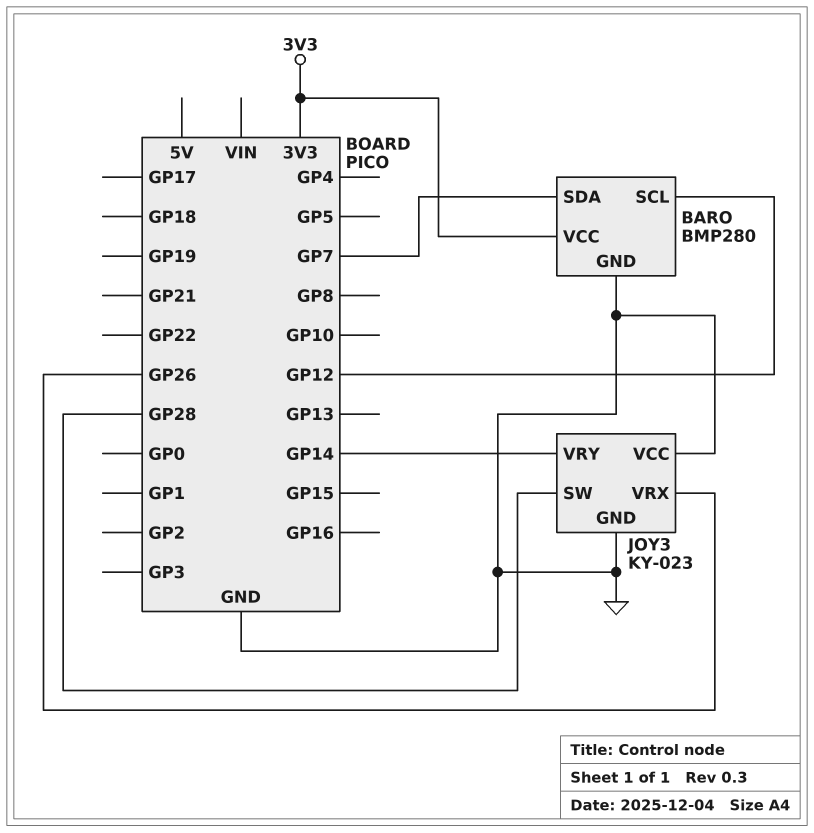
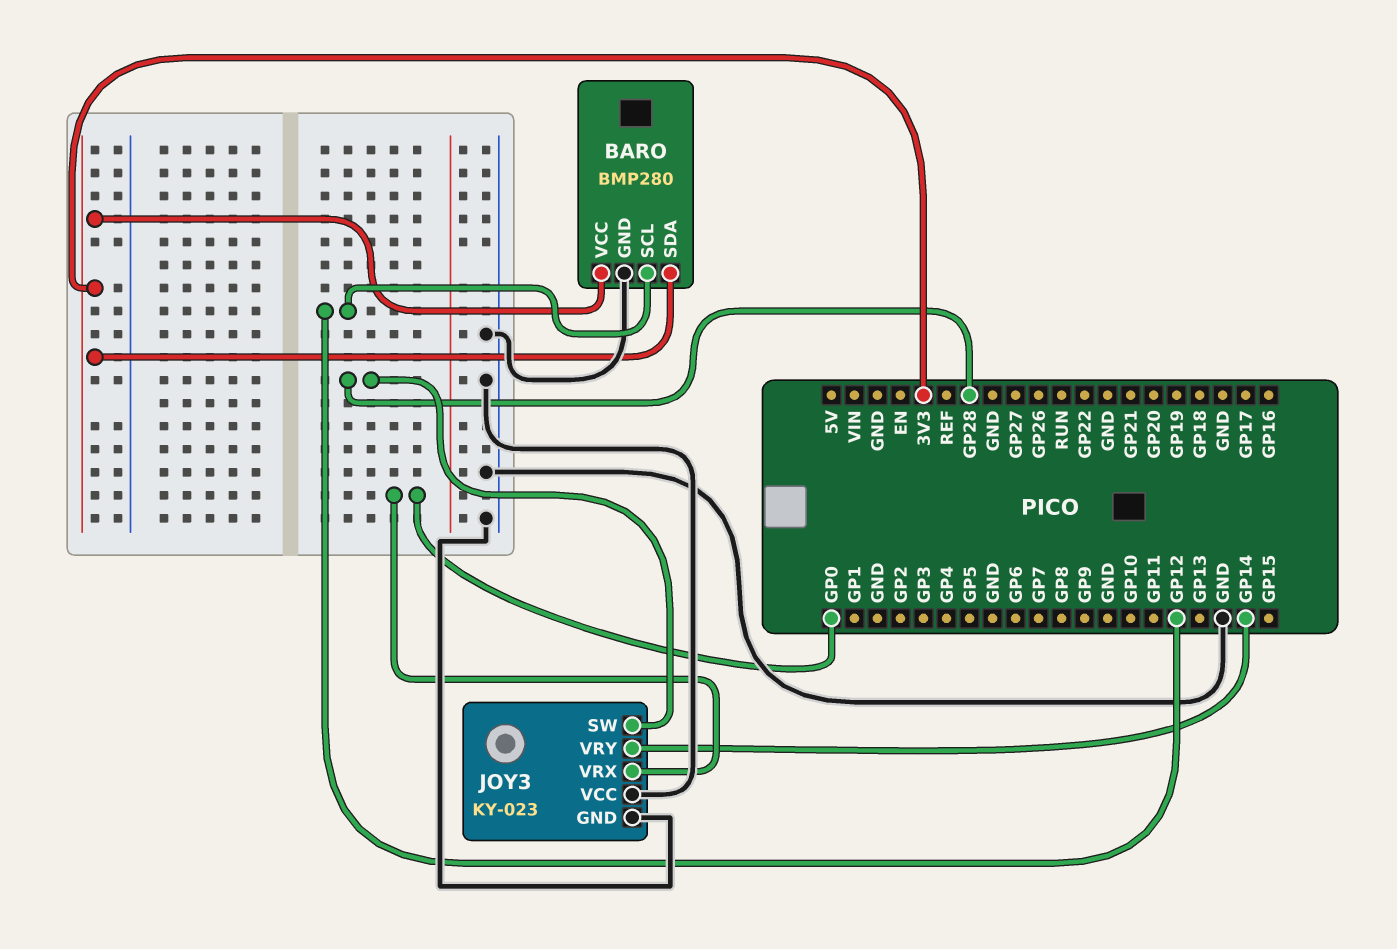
BARO pin SDA: GP7 -> 3V3
JOY3 pin VRX: GP26 -> GP0

